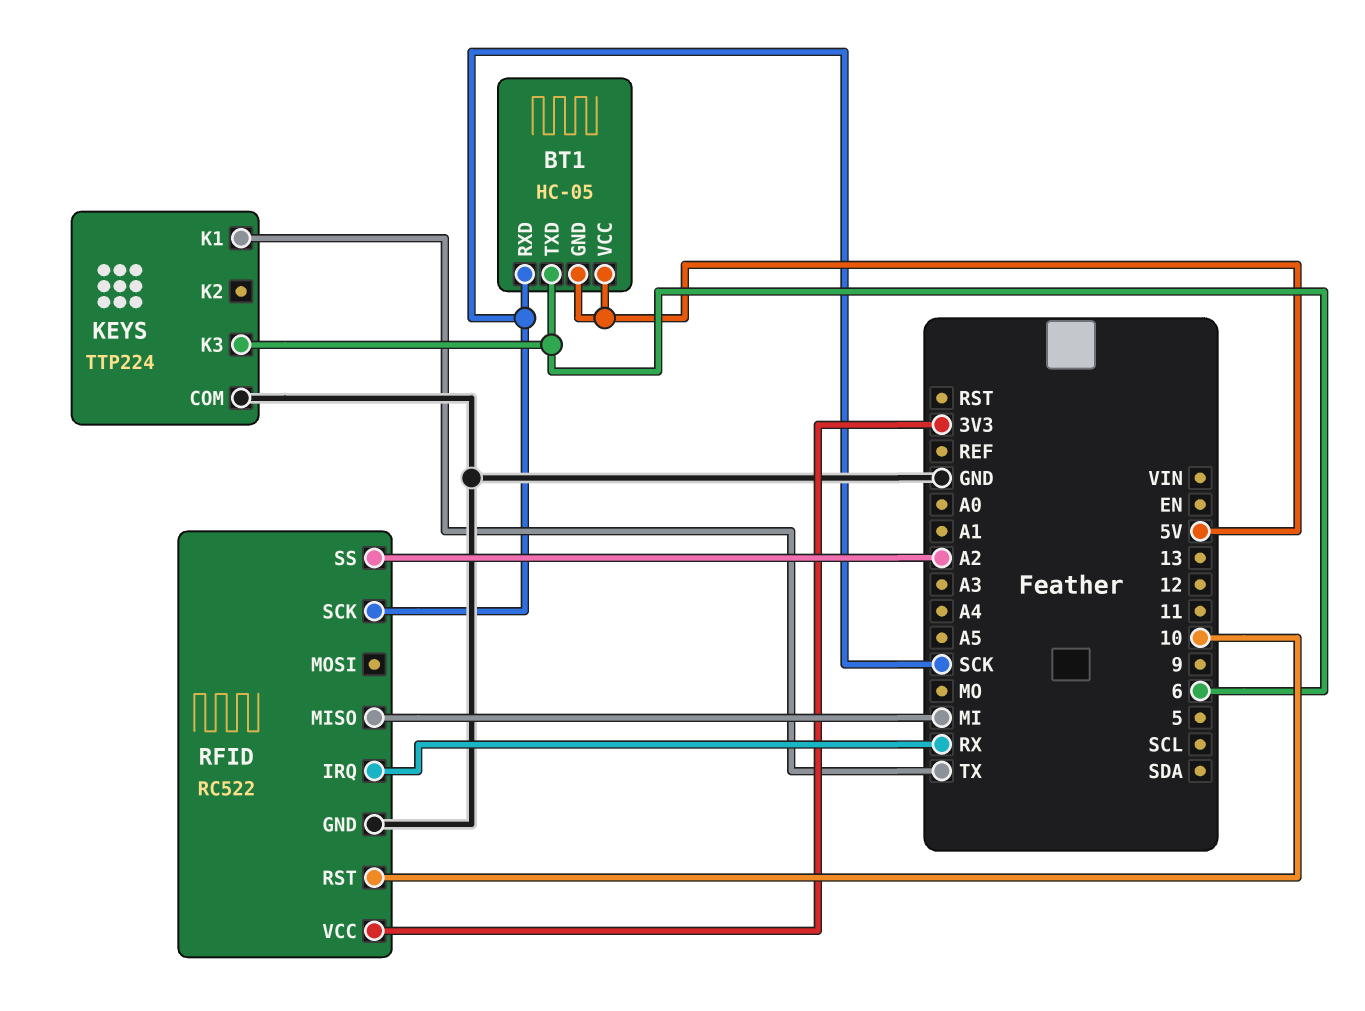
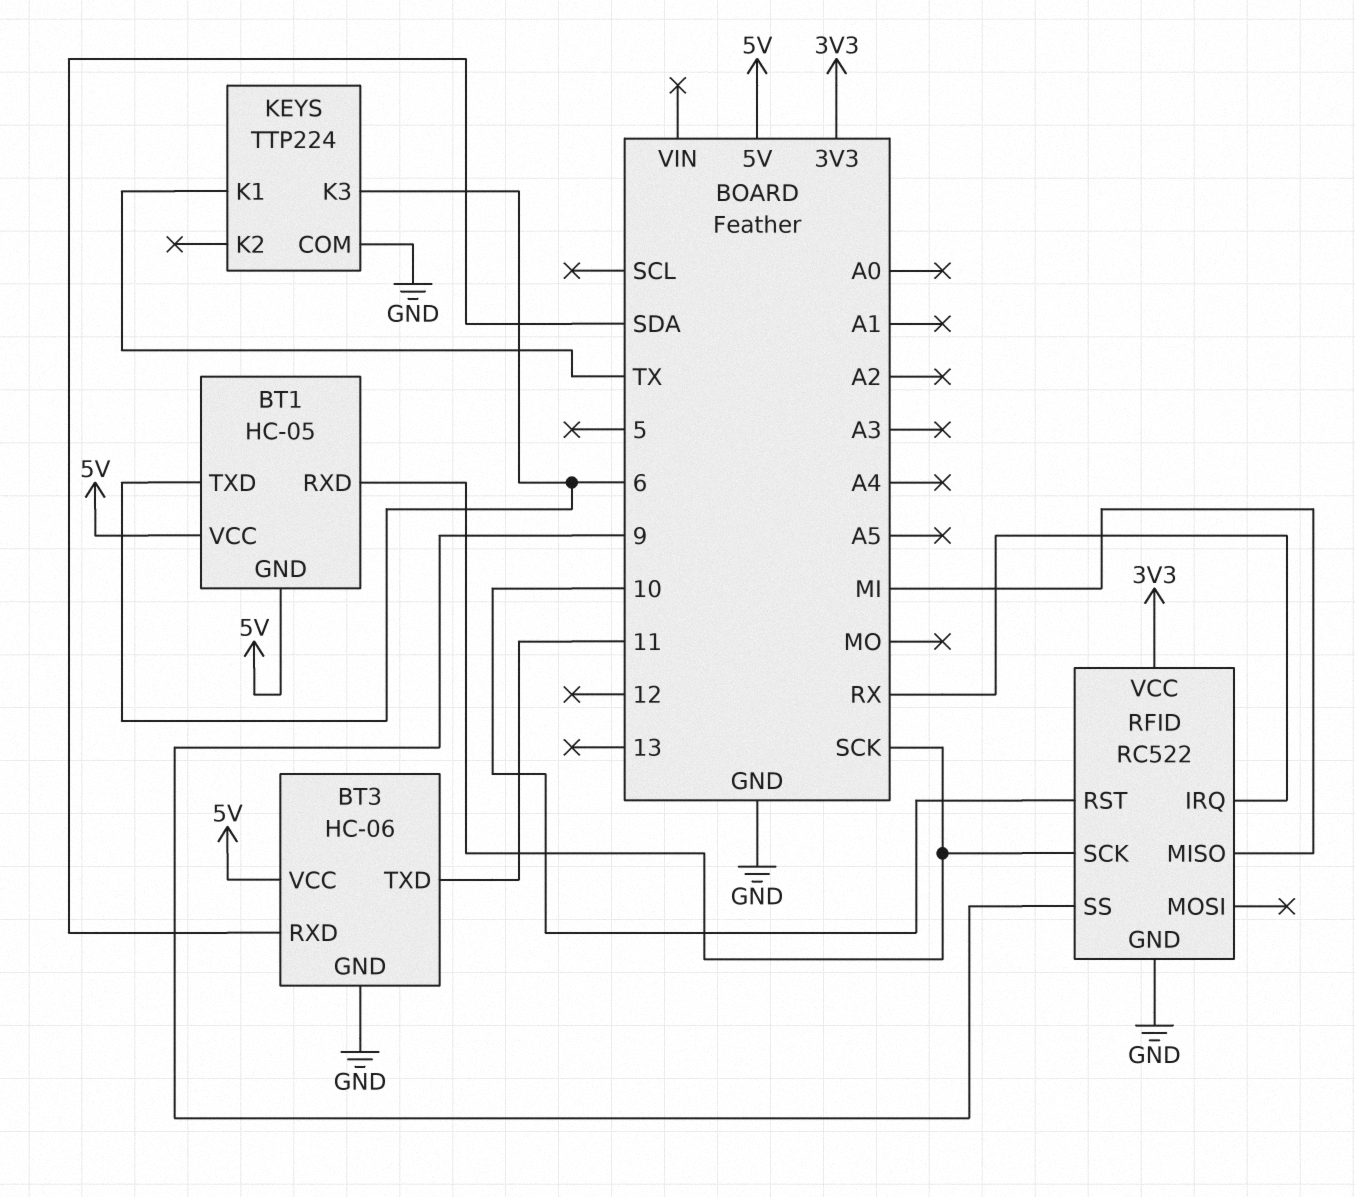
BT3: none -> HC-06
BT3 pin GND: none -> GND
BT3 pin RXD: none -> SDA
BT3 pin TXD: none -> 11
BT3 pin VCC: none -> 5V
RFID pin SS: A2 -> 9

